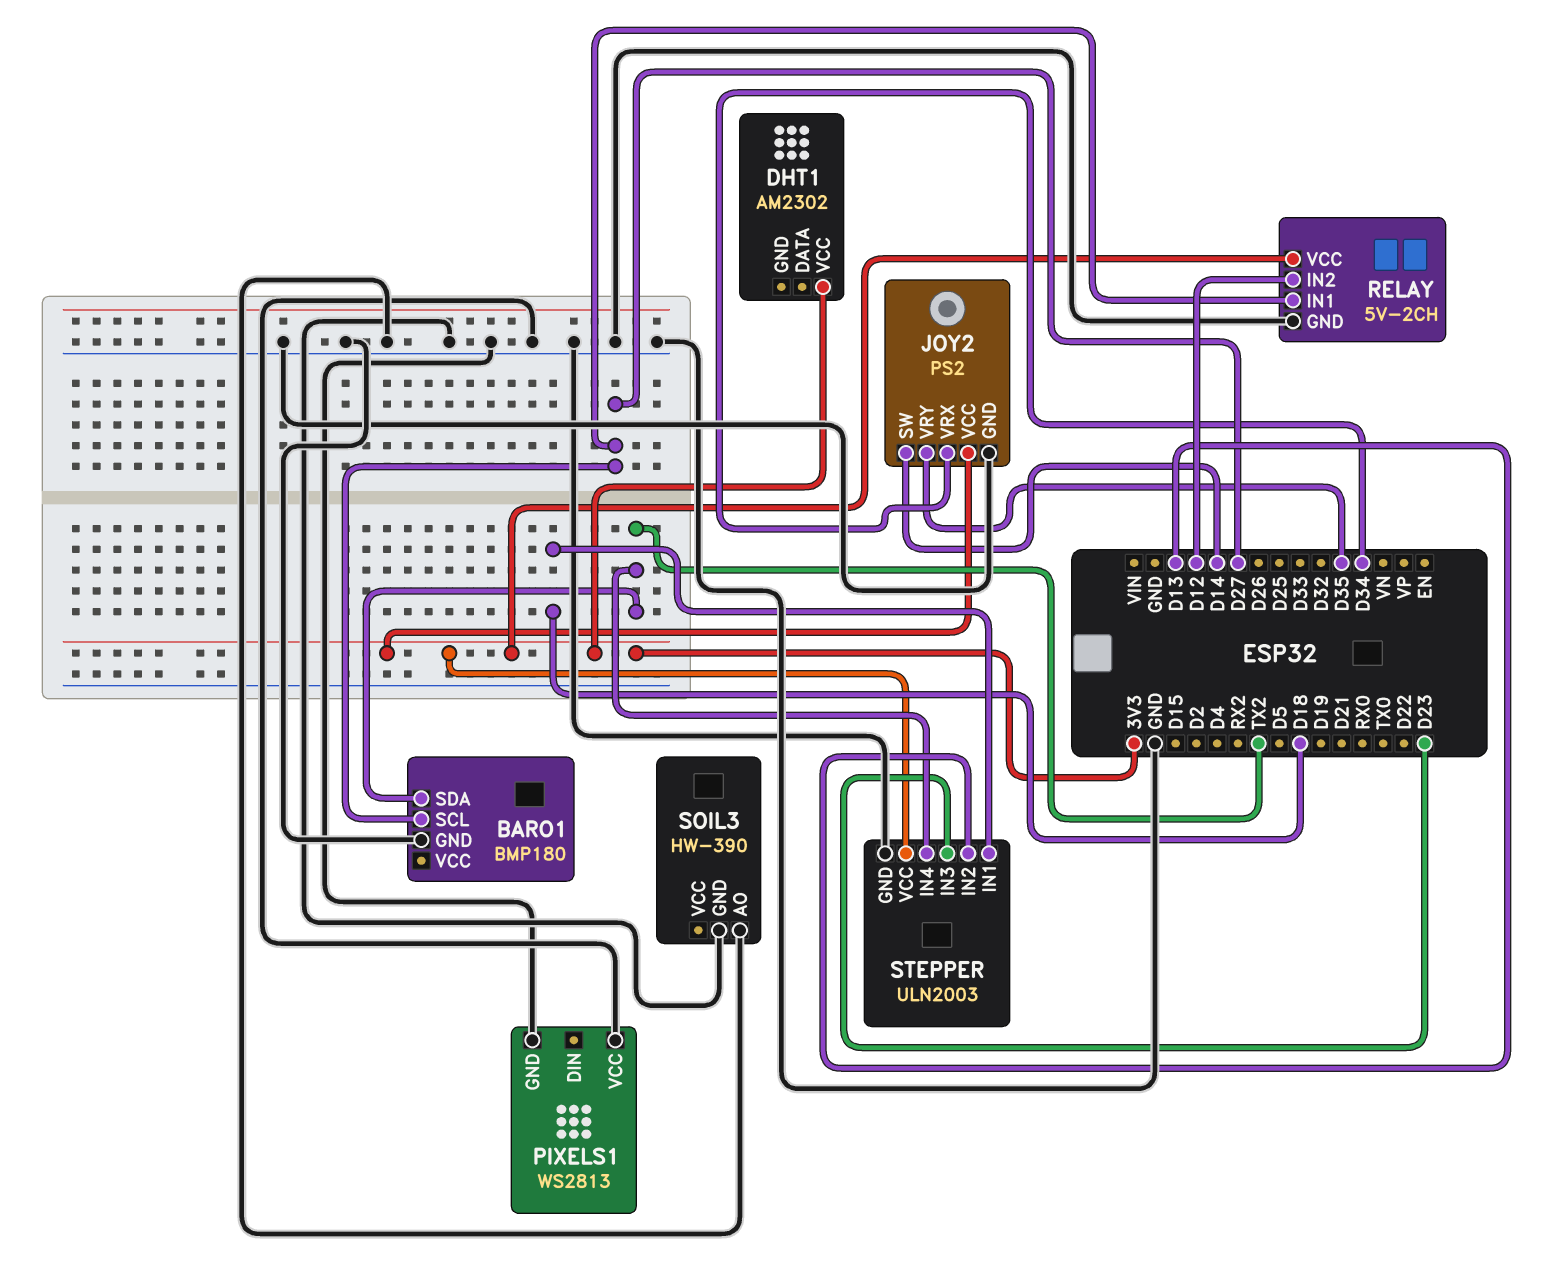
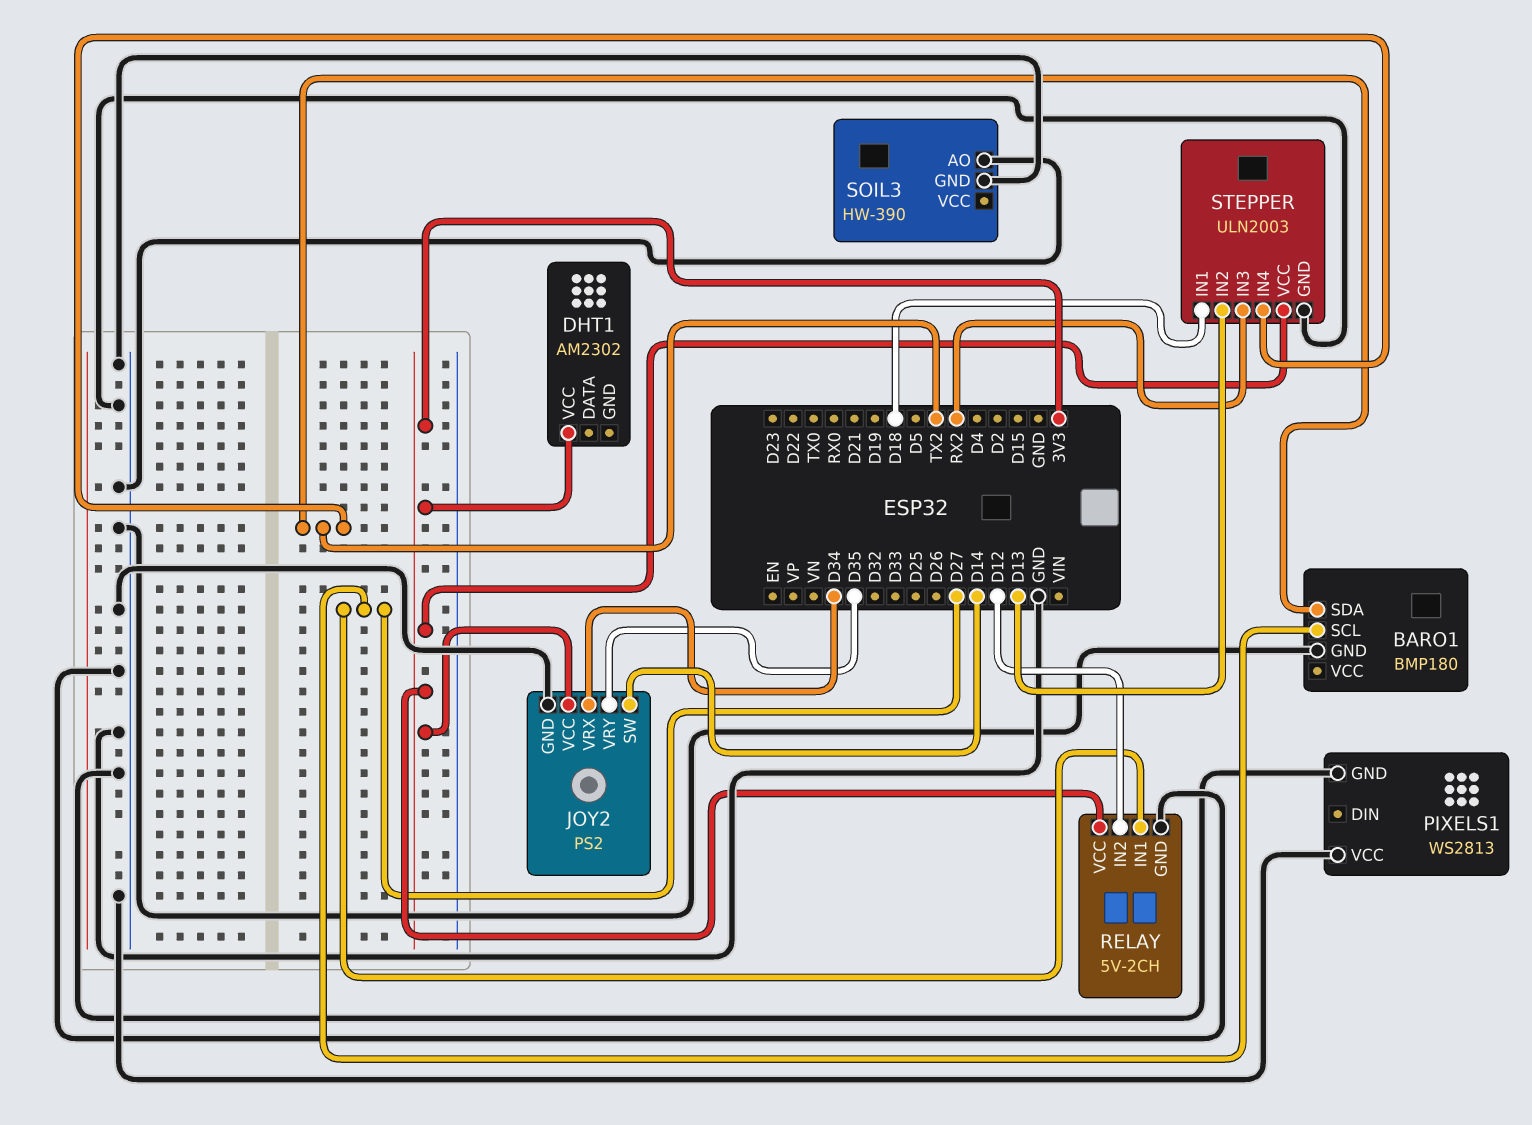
STEPPER pin IN3: D23 -> RX2

